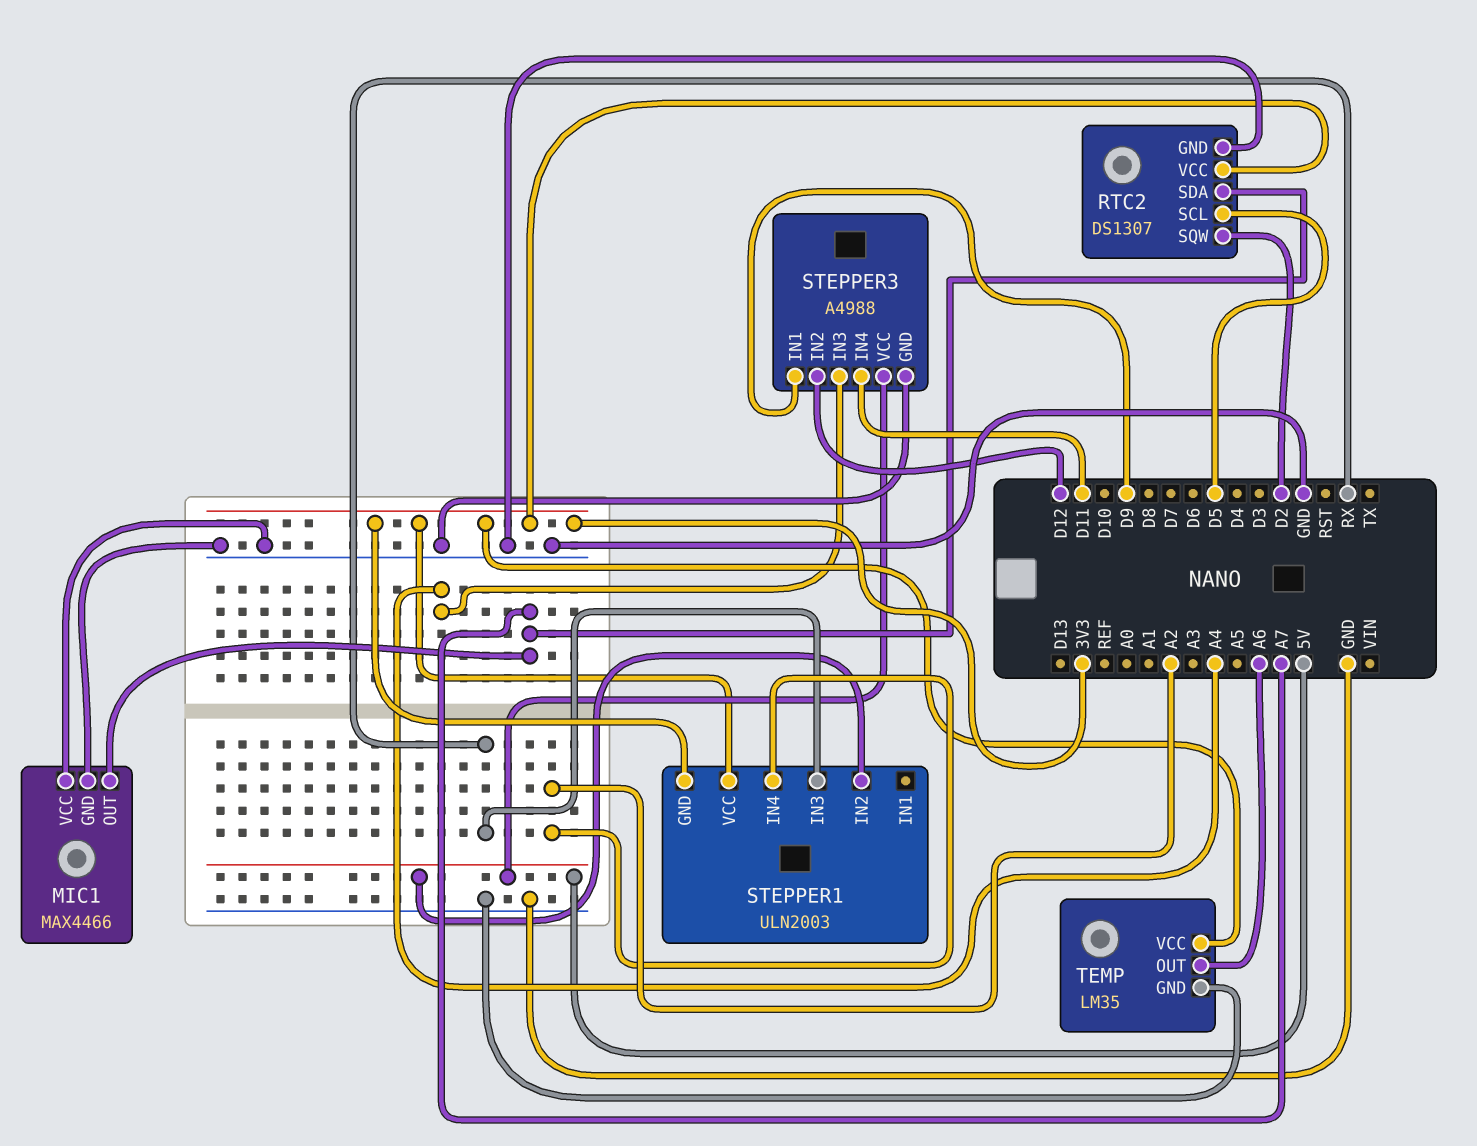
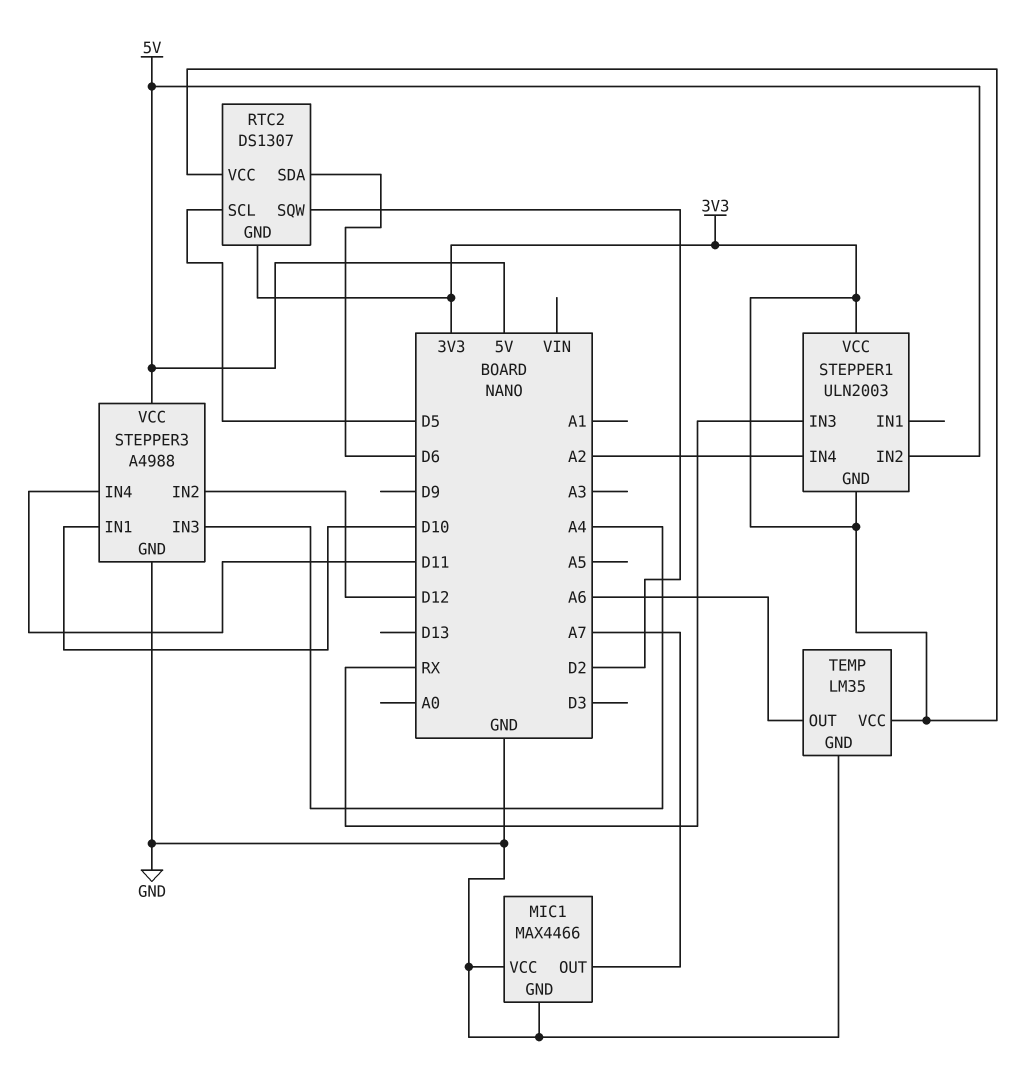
RTC2 pin GND: GND -> 3V3
RTC2 pin SDA: A7 -> D6
STEPPER3 pin IN1: D9 -> D10

